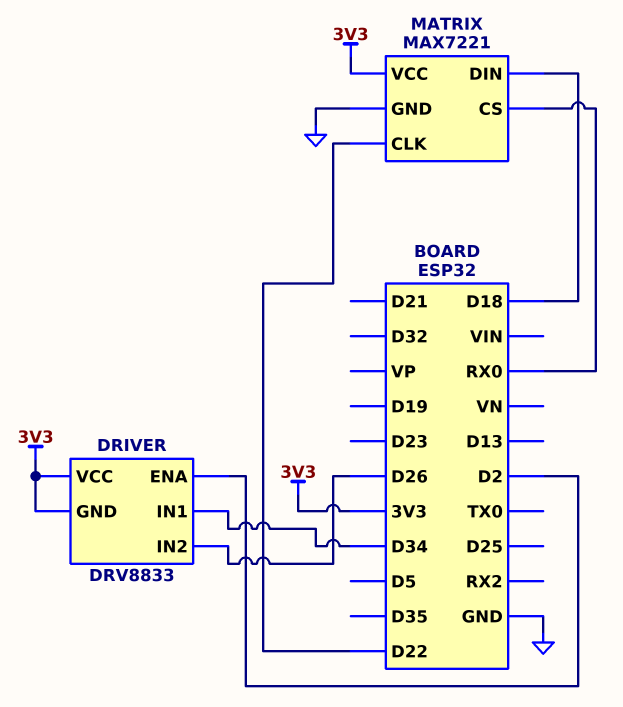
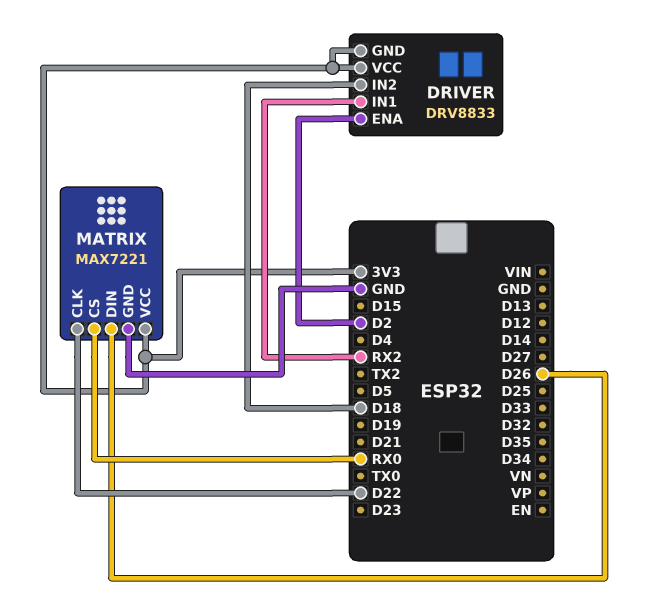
DRIVER pin IN1: D34 -> RX2
DRIVER pin IN2: D26 -> D18
MATRIX pin DIN: D18 -> D26

